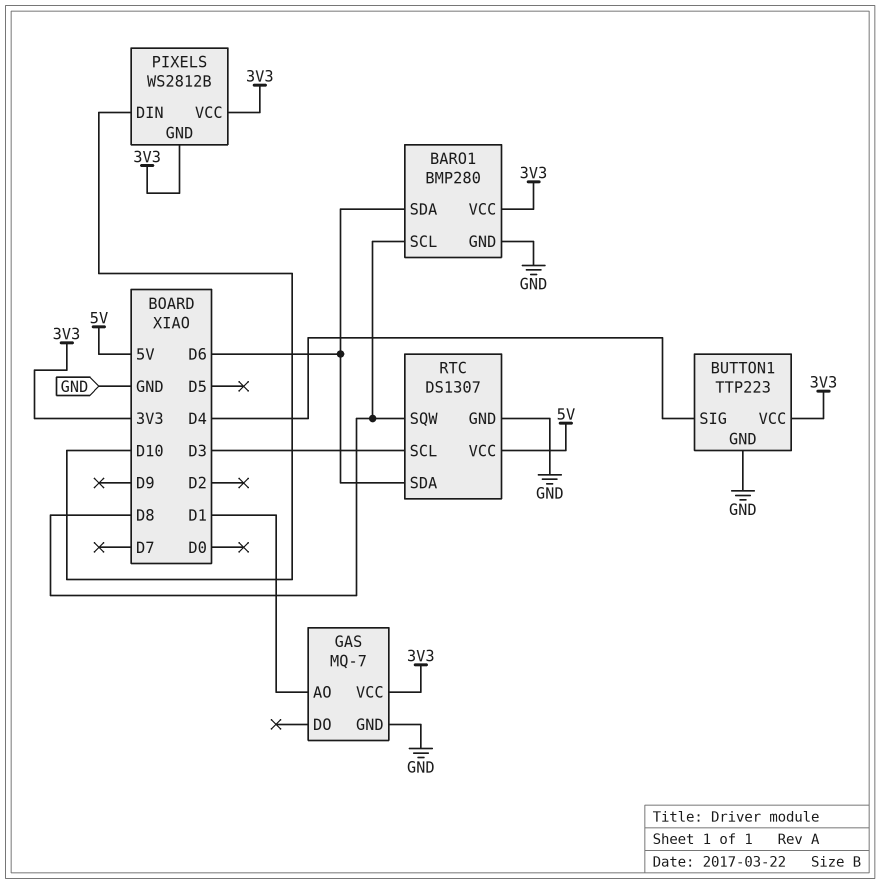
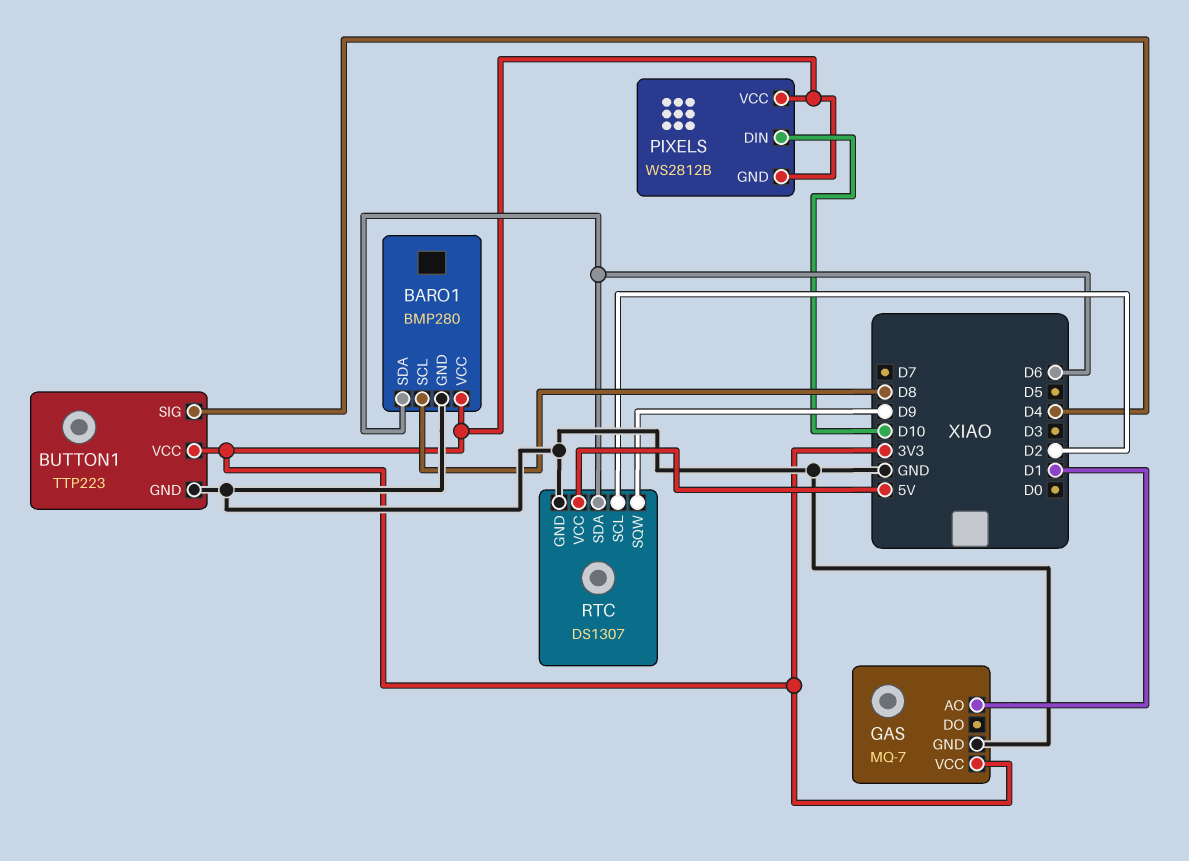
RTC pin SCL: D3 -> D2
RTC pin SQW: D8 -> D9

